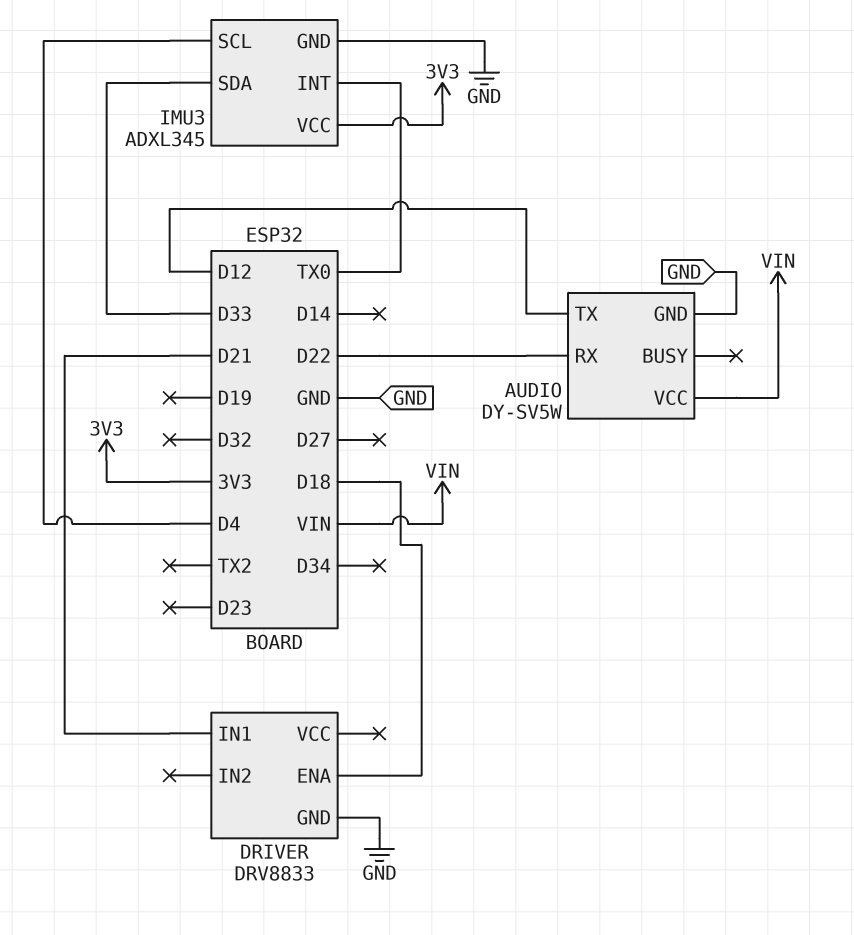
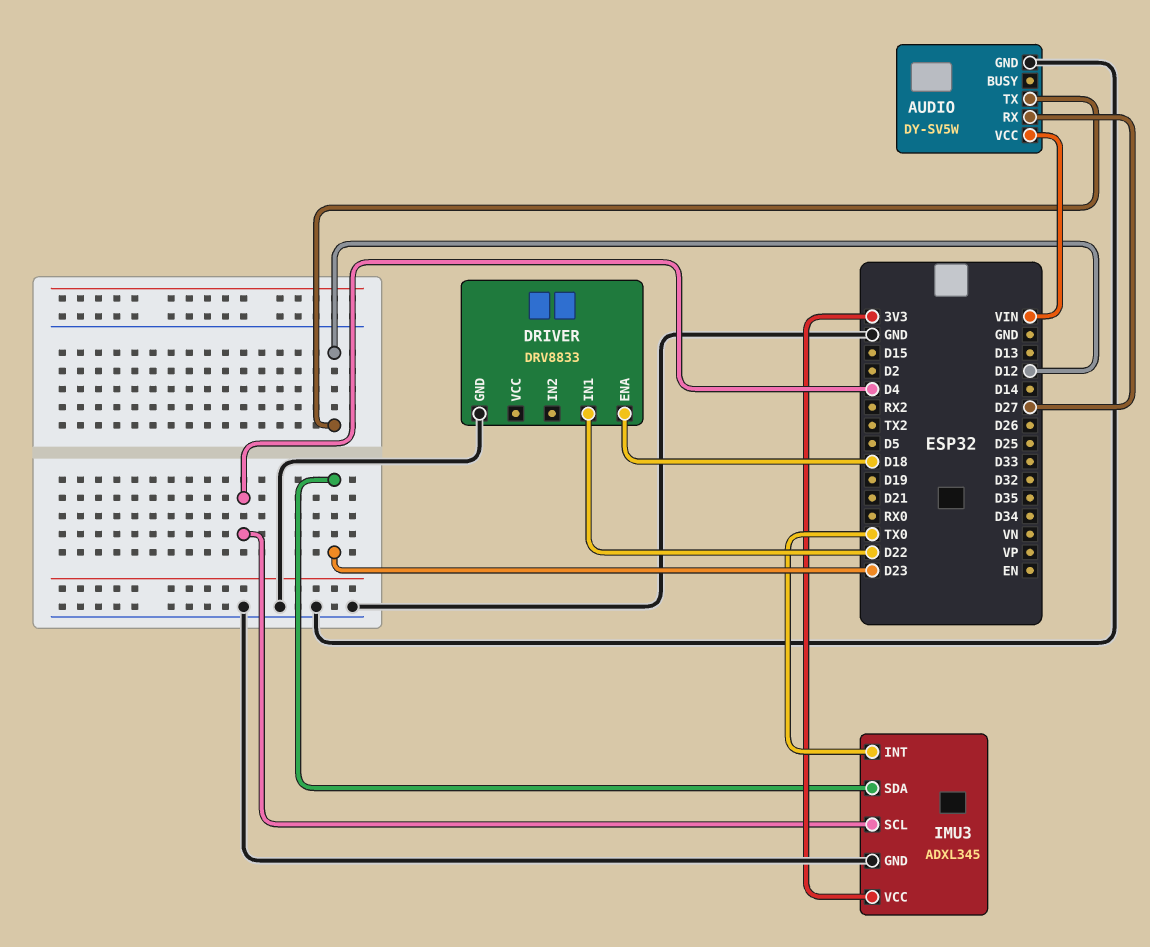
AUDIO pin RX: D22 -> D27
DRIVER pin IN1: D21 -> D22
IMU3 pin SDA: D33 -> D23

